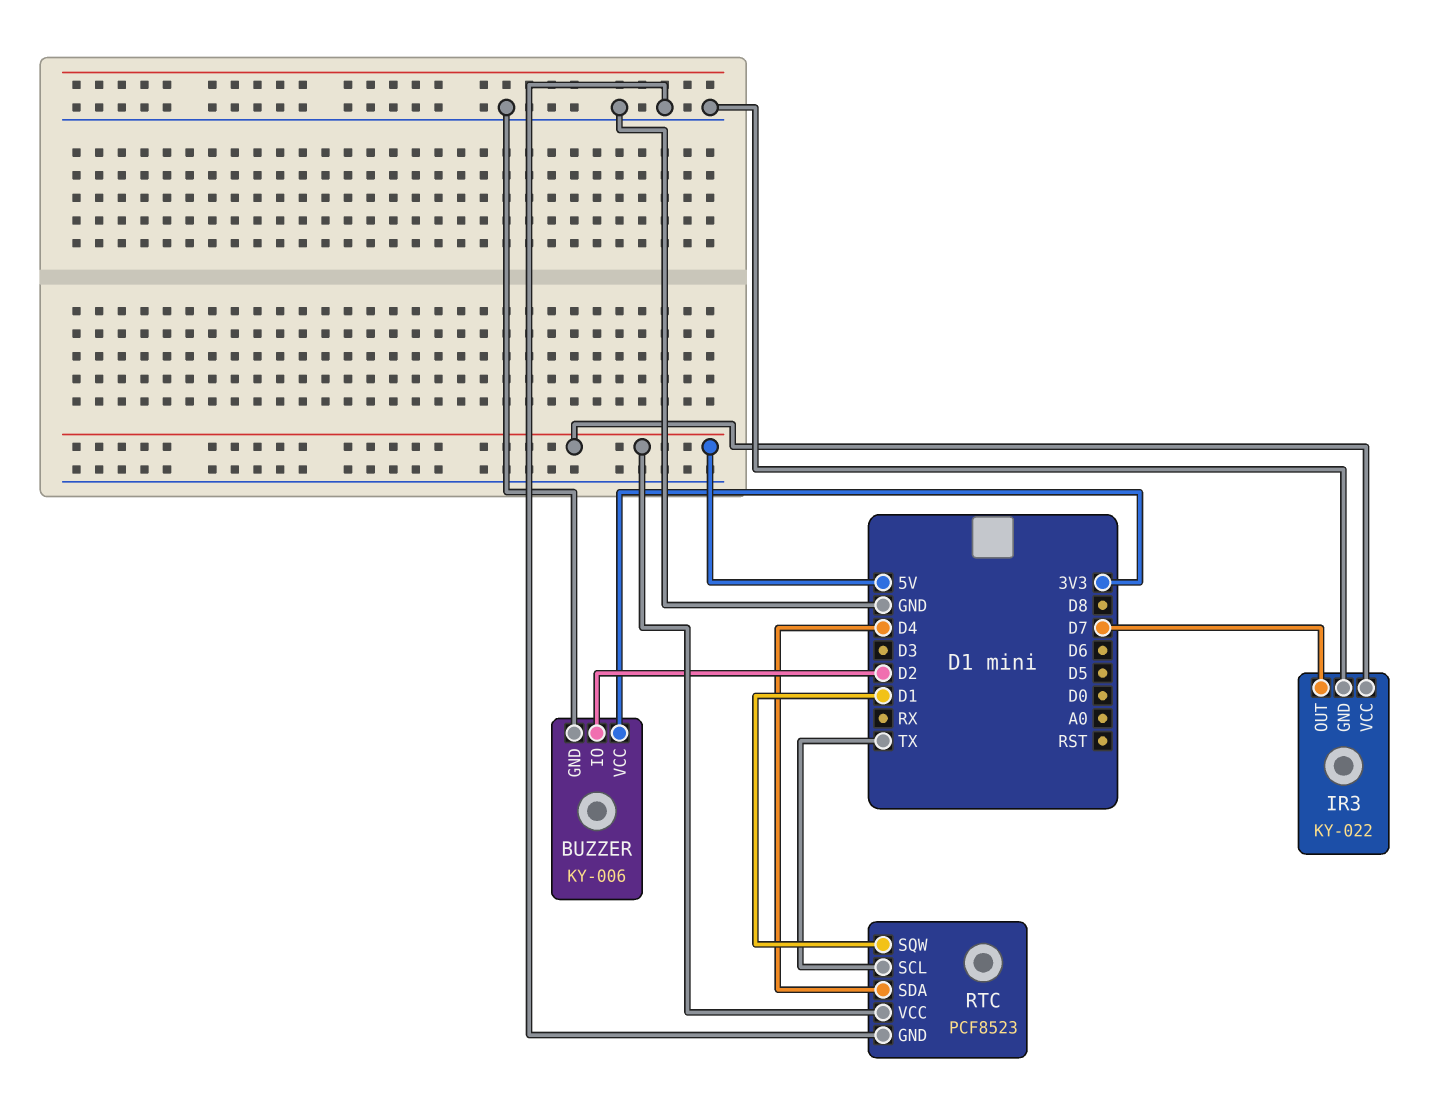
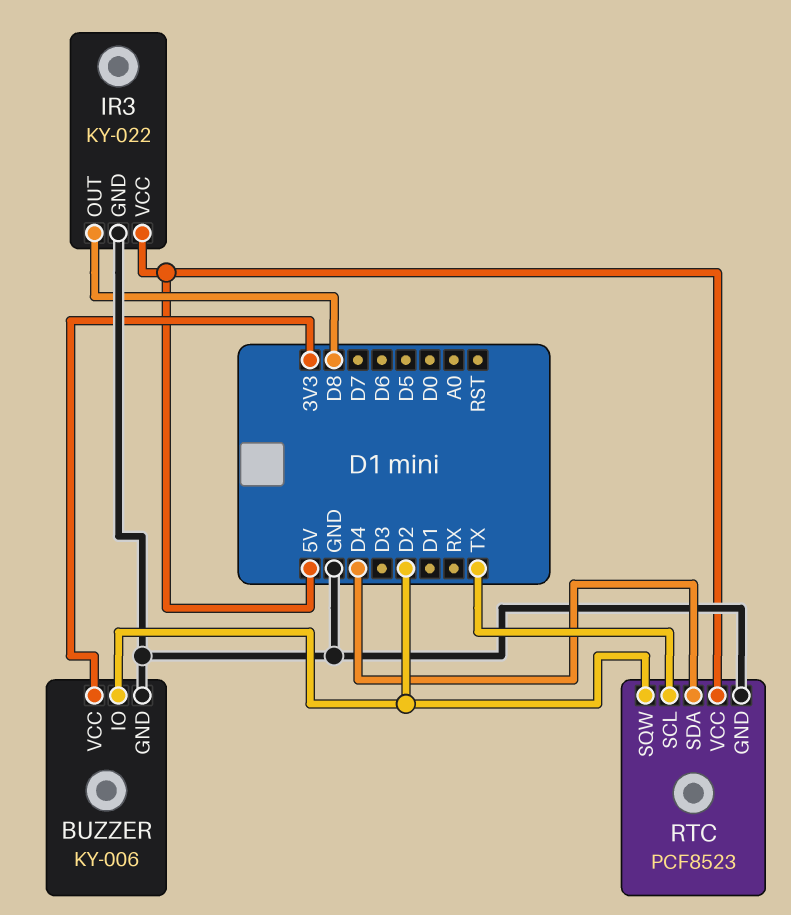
IR3 pin OUT: D7 -> D8
RTC pin SQW: D1 -> D2

